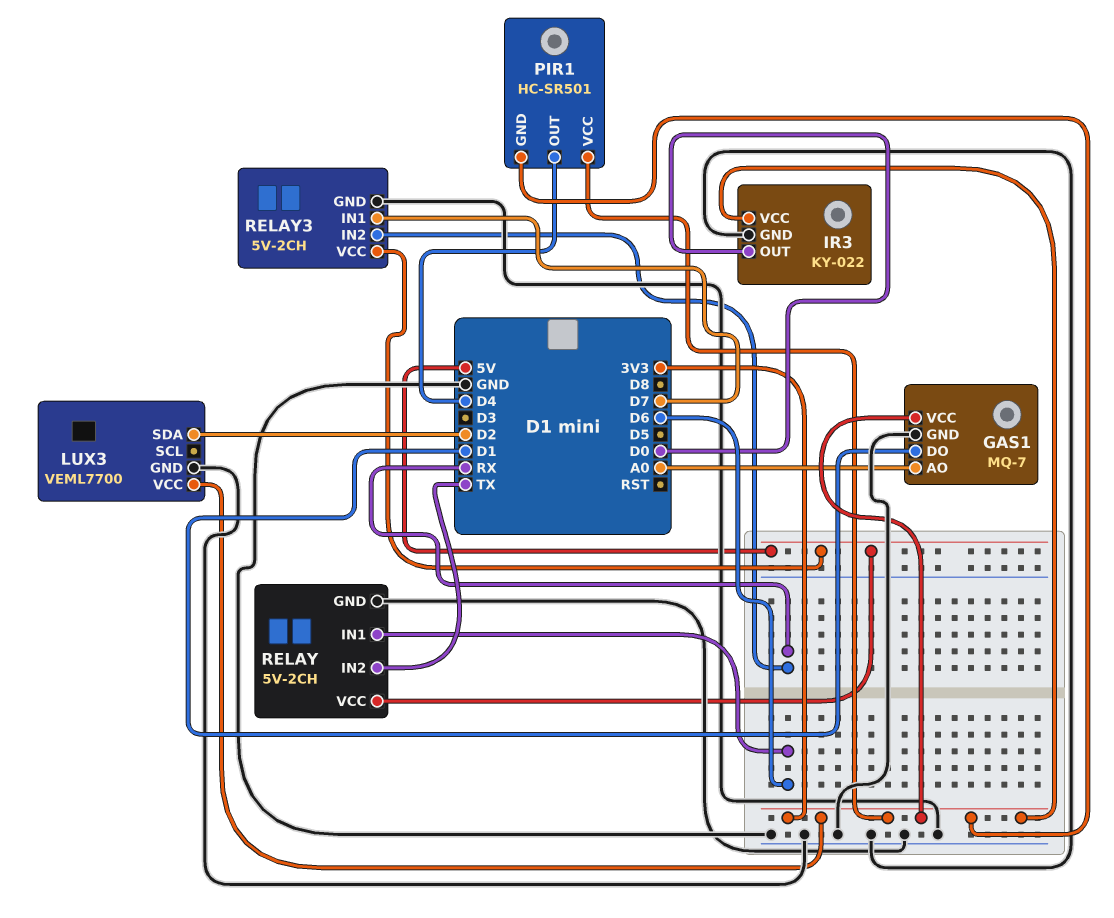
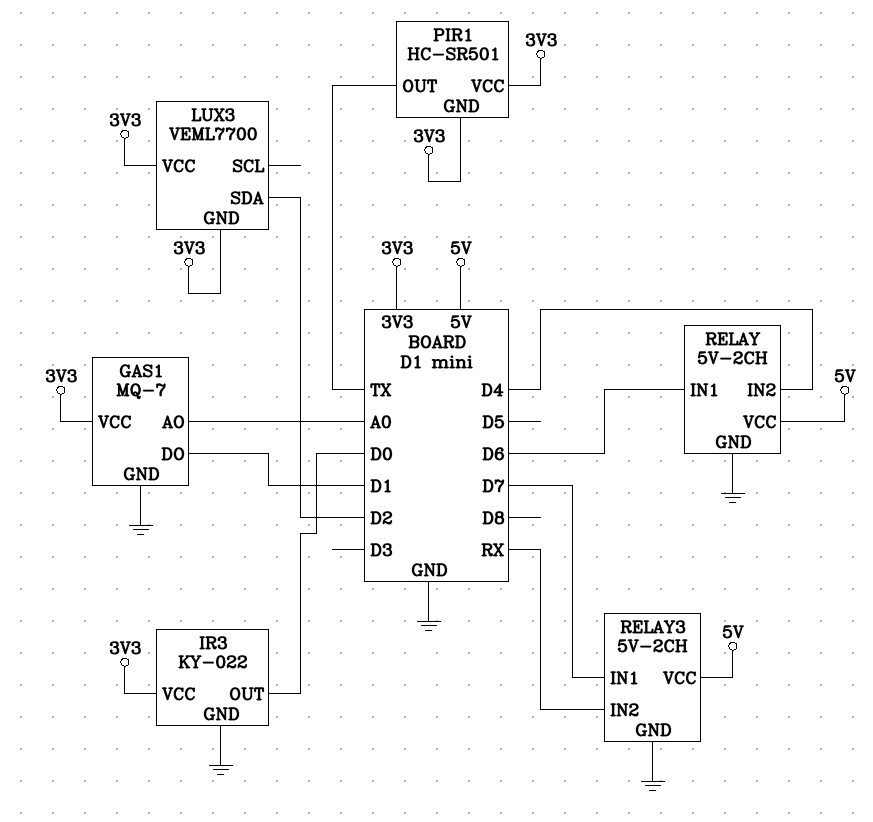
LUX3 pin GND: GND -> 3V3
PIR1 pin OUT: D4 -> TX
RELAY pin IN2: TX -> D4

